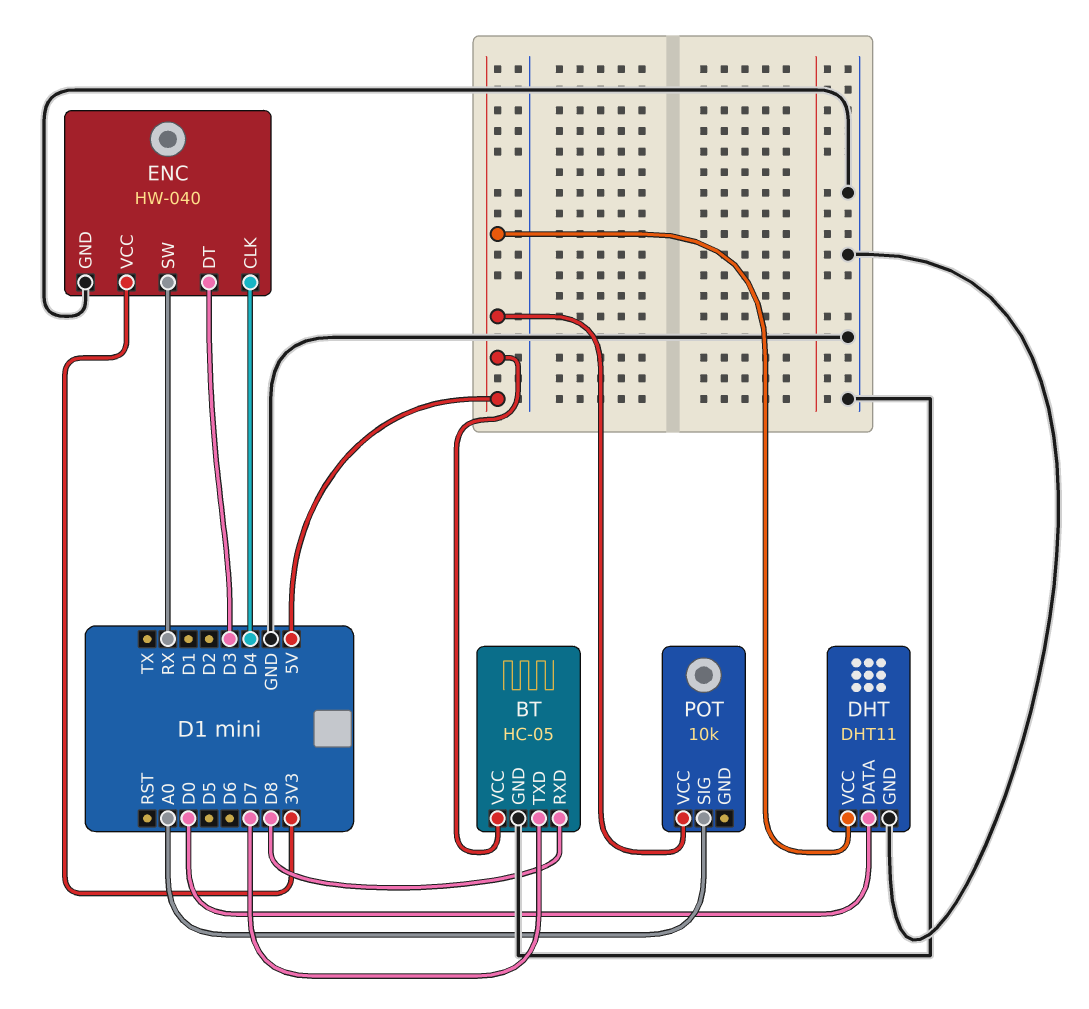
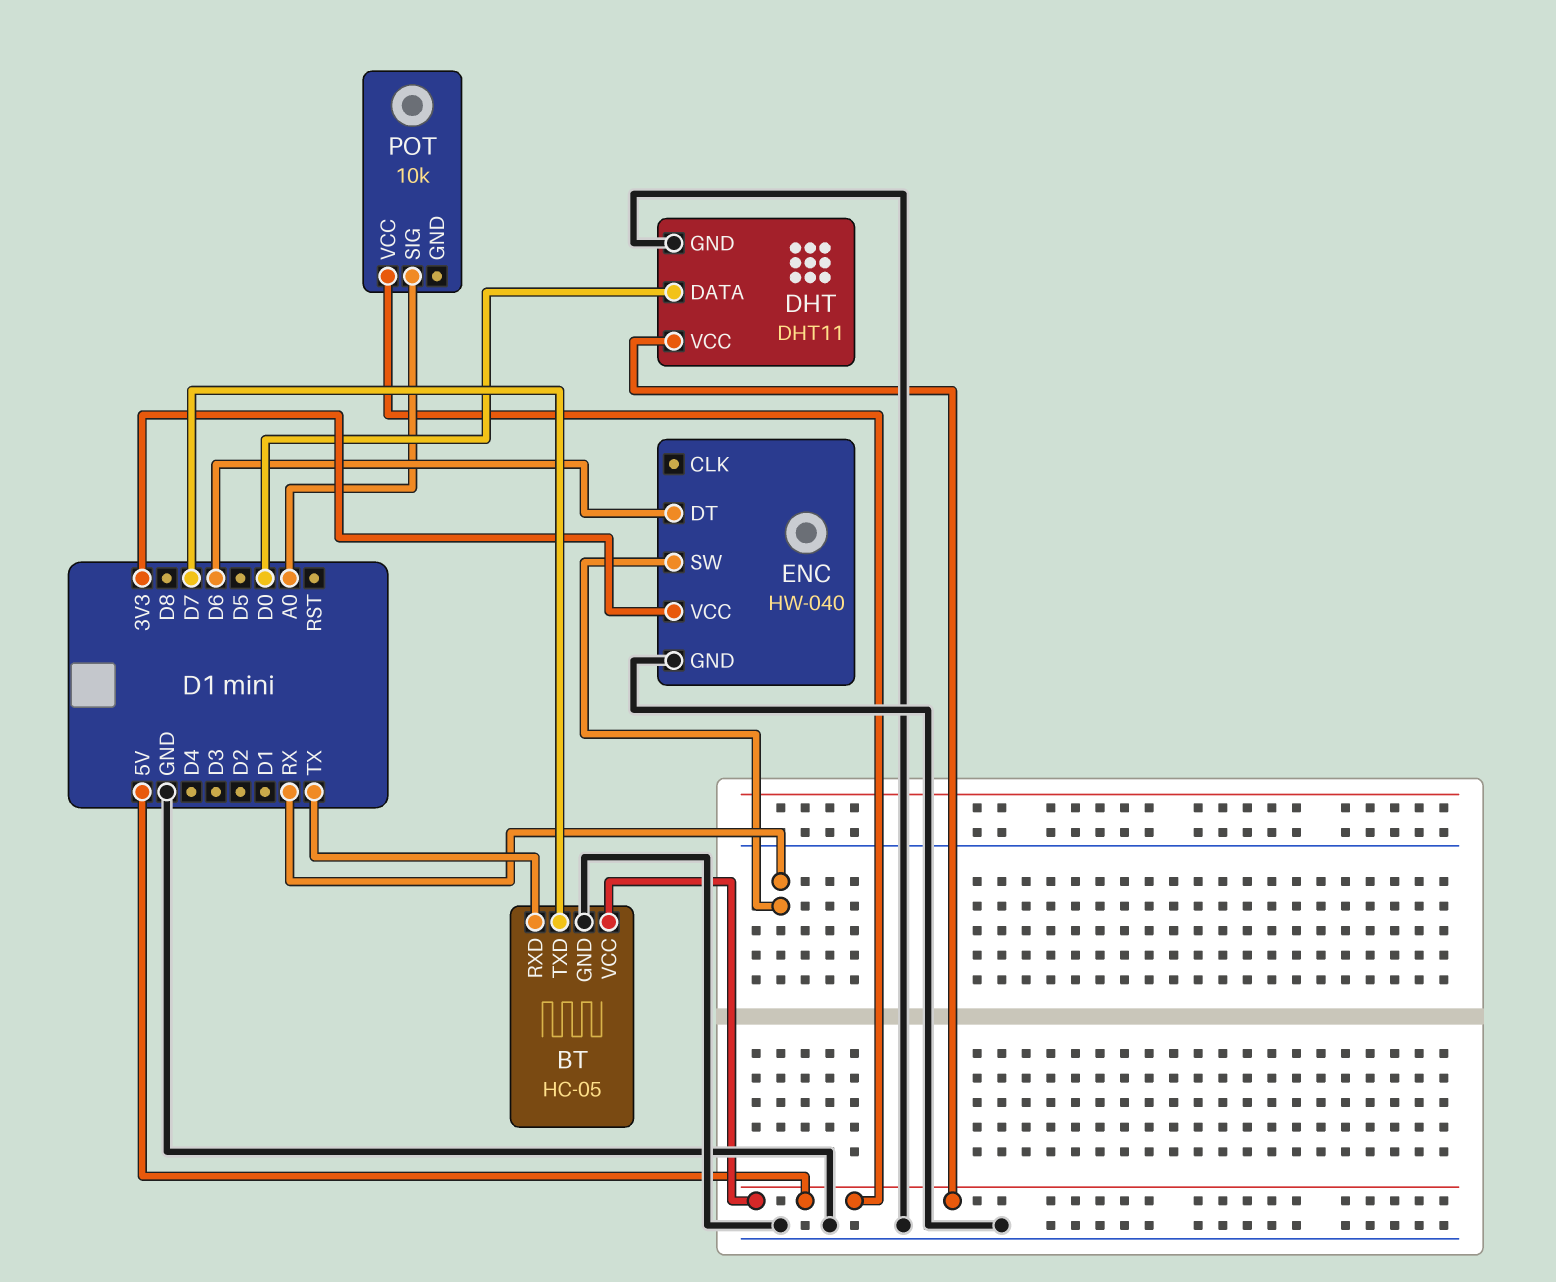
BT pin RXD: D8 -> TX
ENC pin CLK: D4 -> none
ENC pin DT: D3 -> D6

